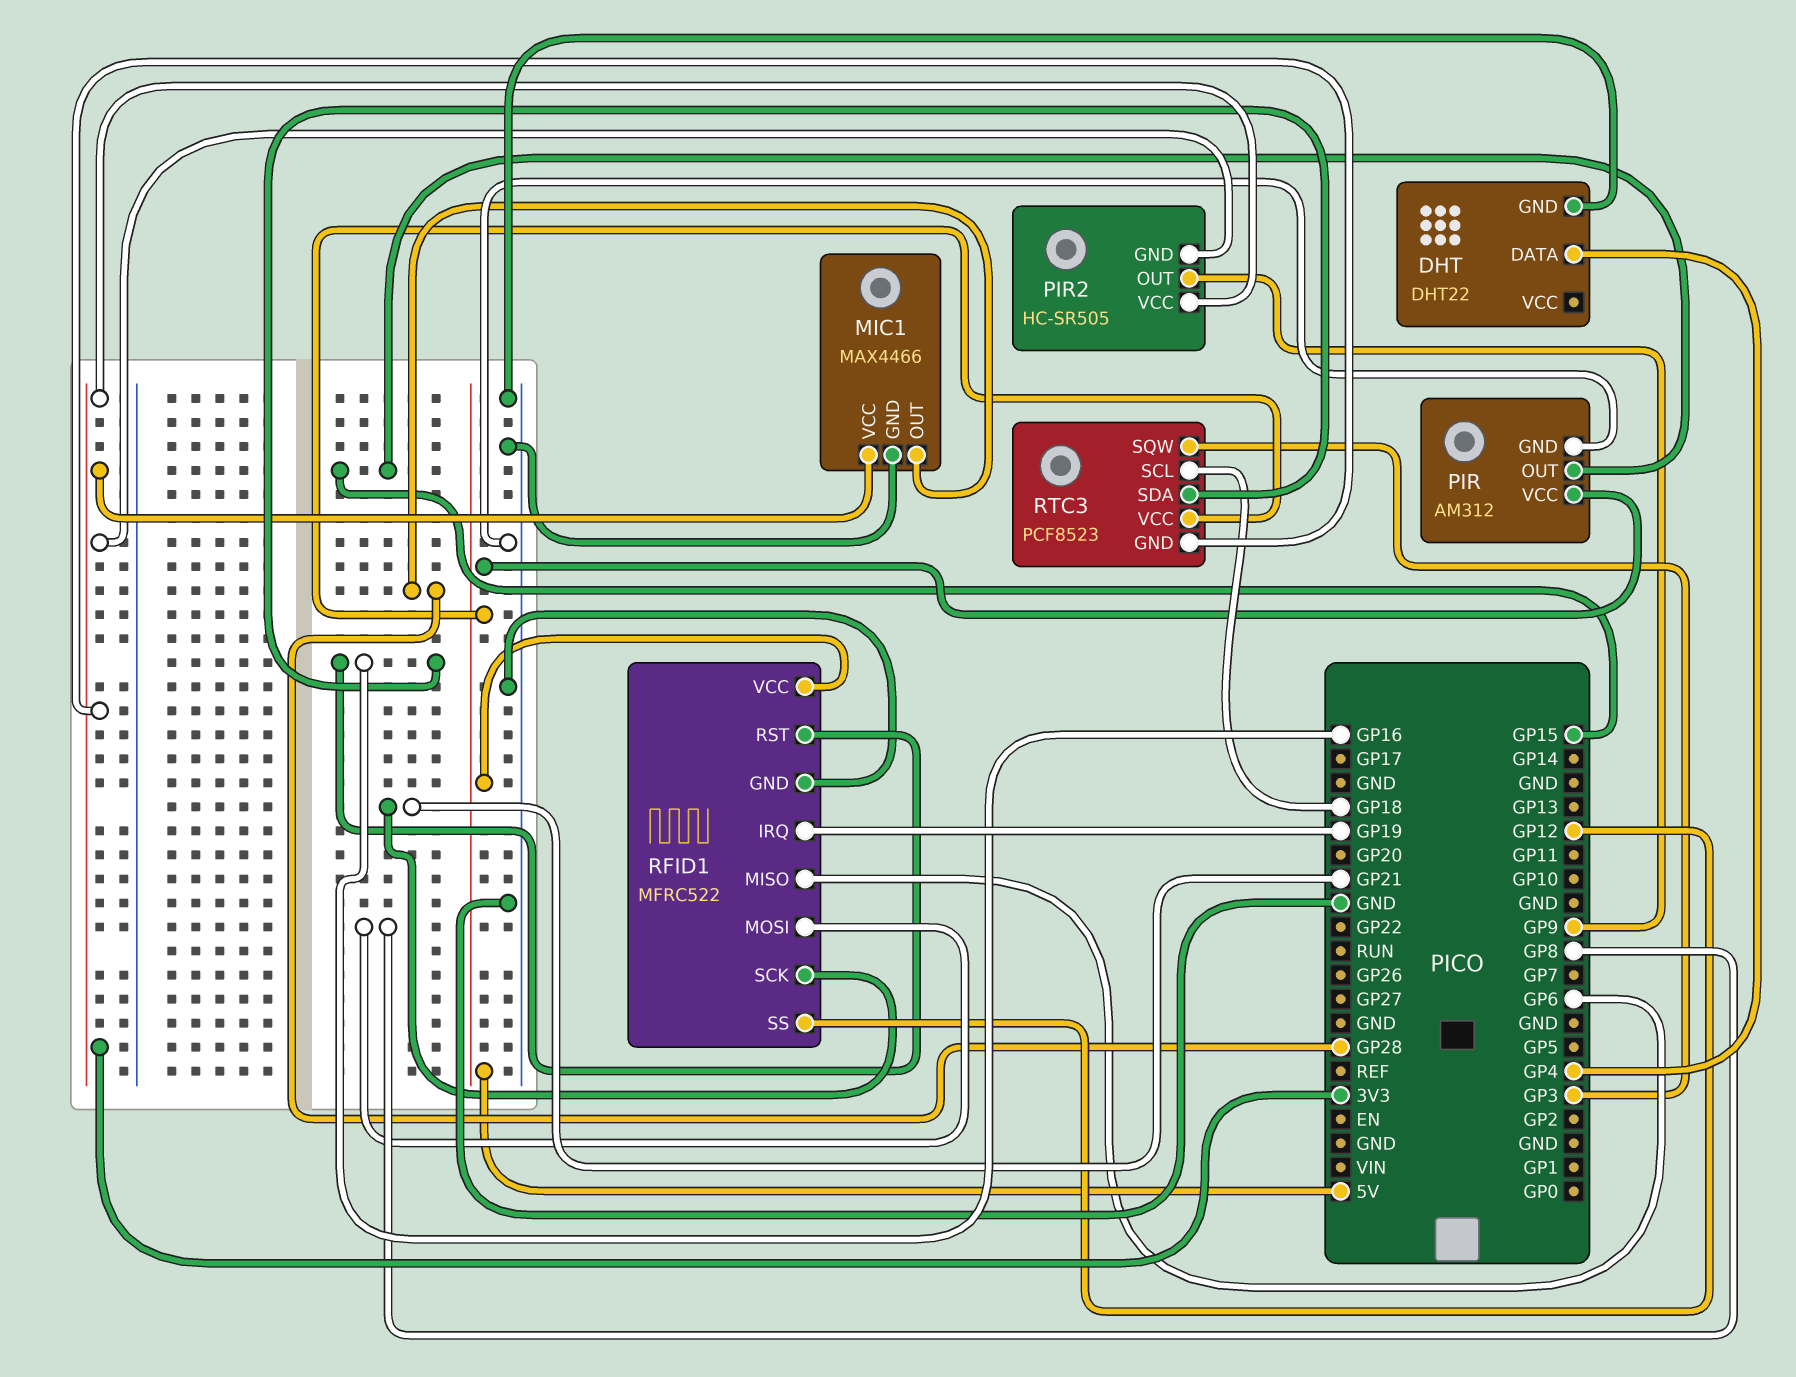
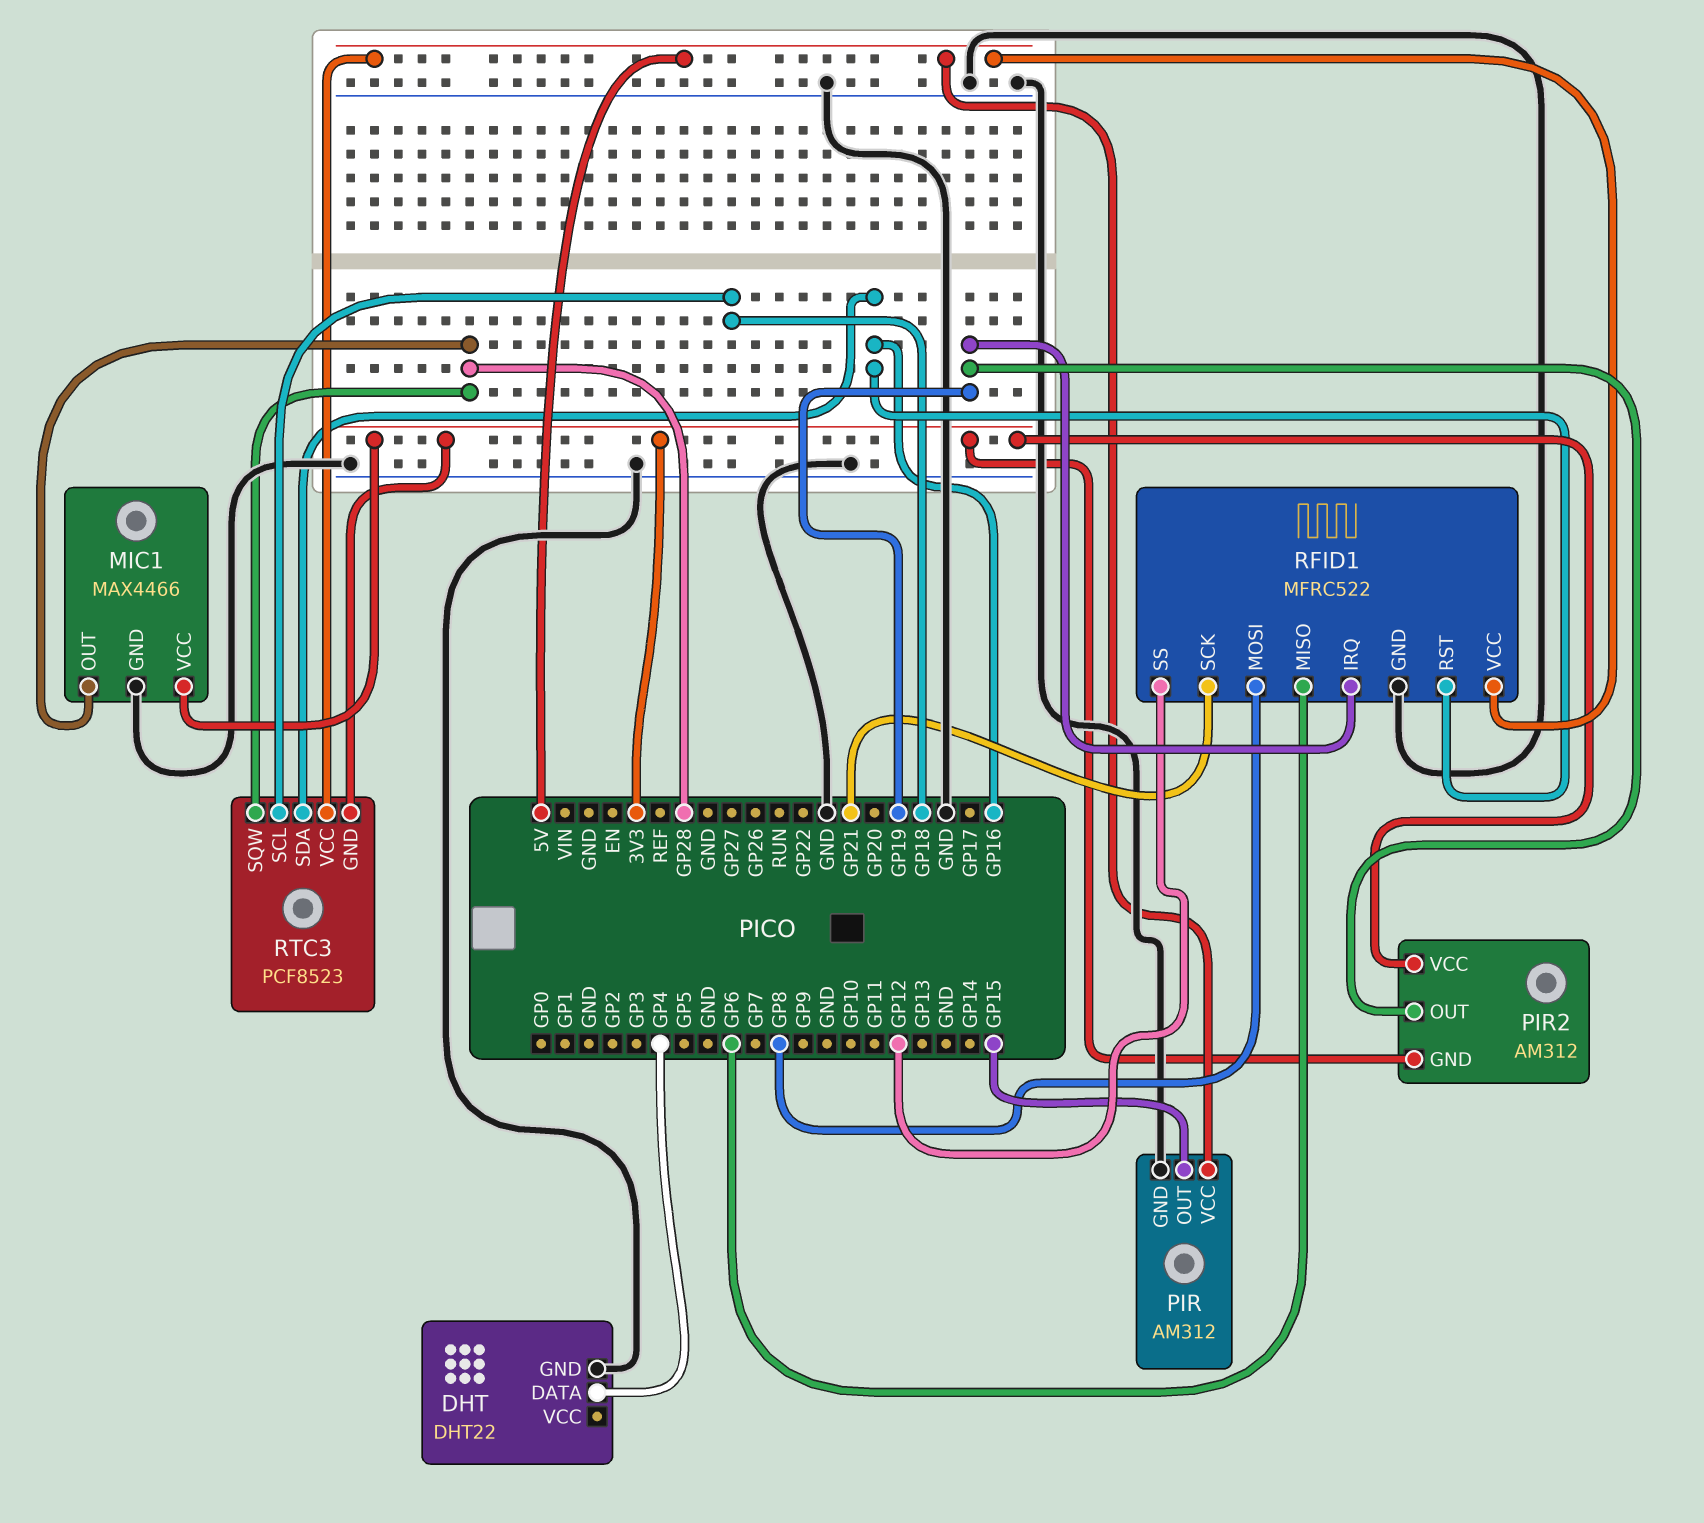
PIR2: HC-SR505 -> AM312
PIR2 pin OUT: GP9 -> GP19
RTC3 pin SQW: GP3 -> GP28

